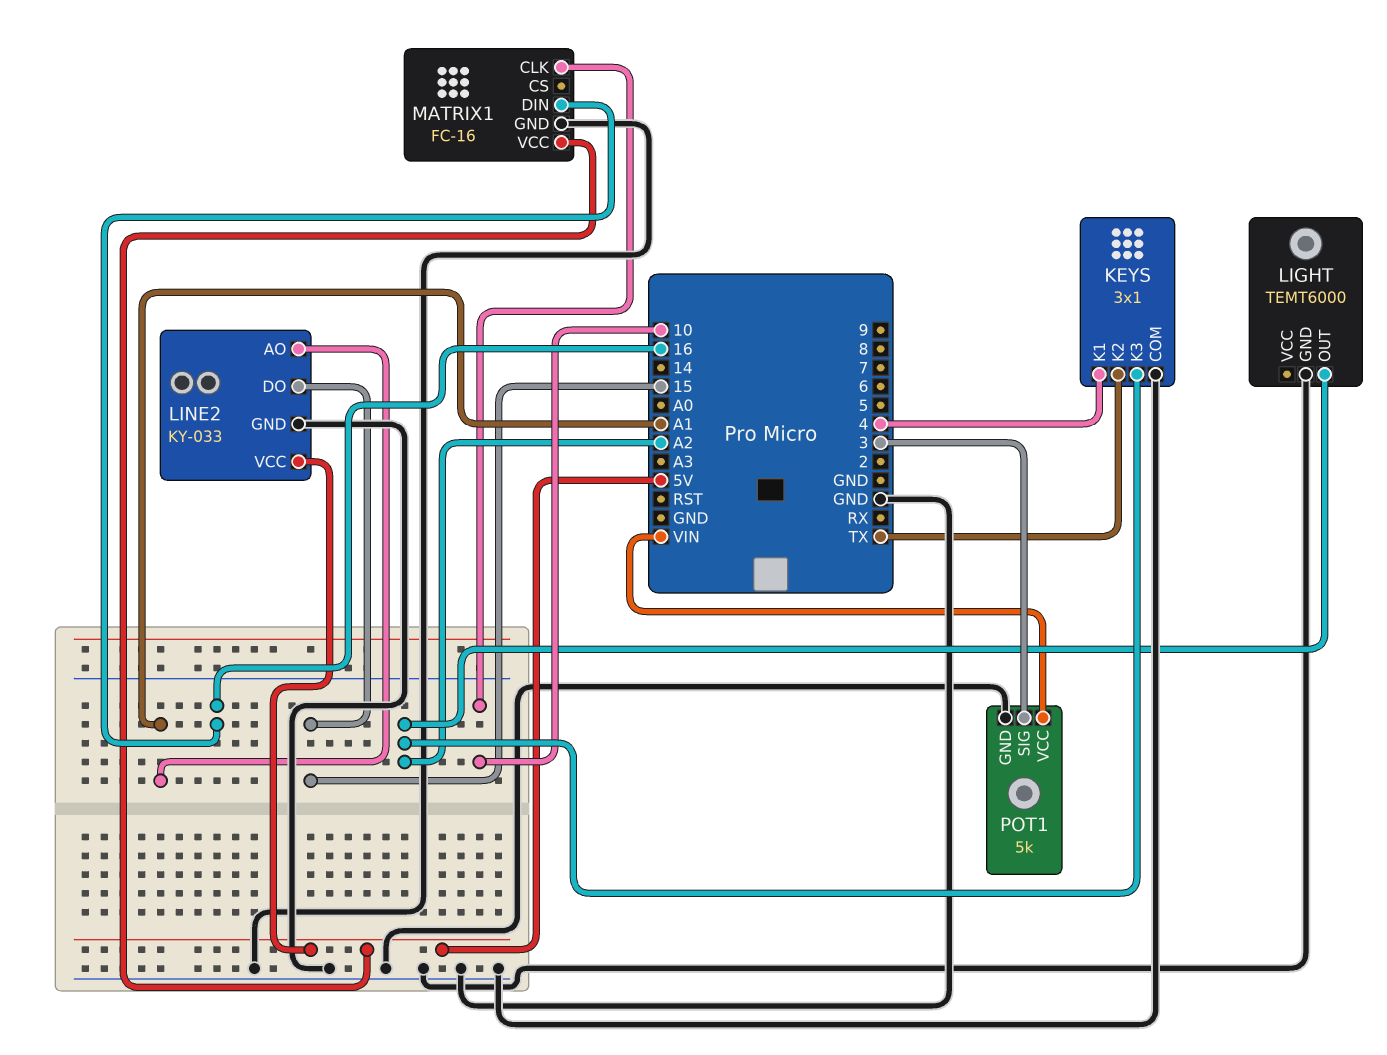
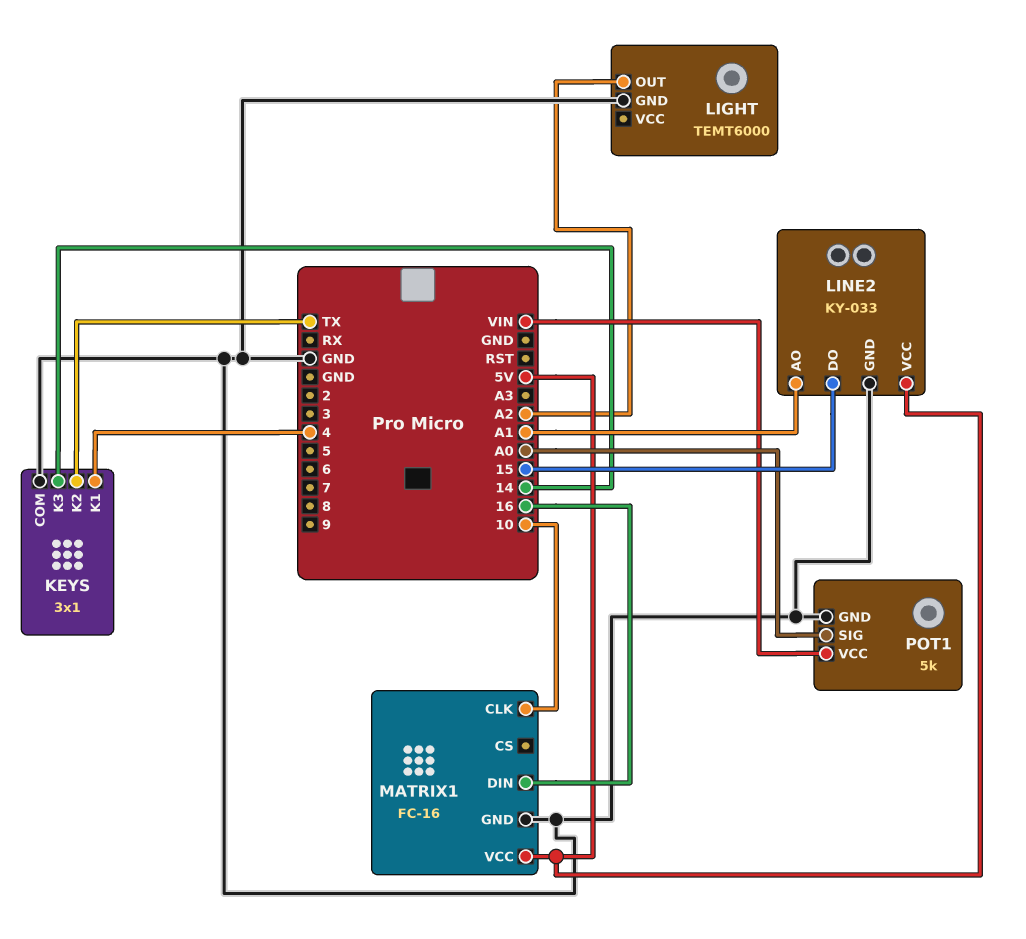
KEYS pin K3: A2 -> 14
POT1 pin SIG: 3 -> A0

